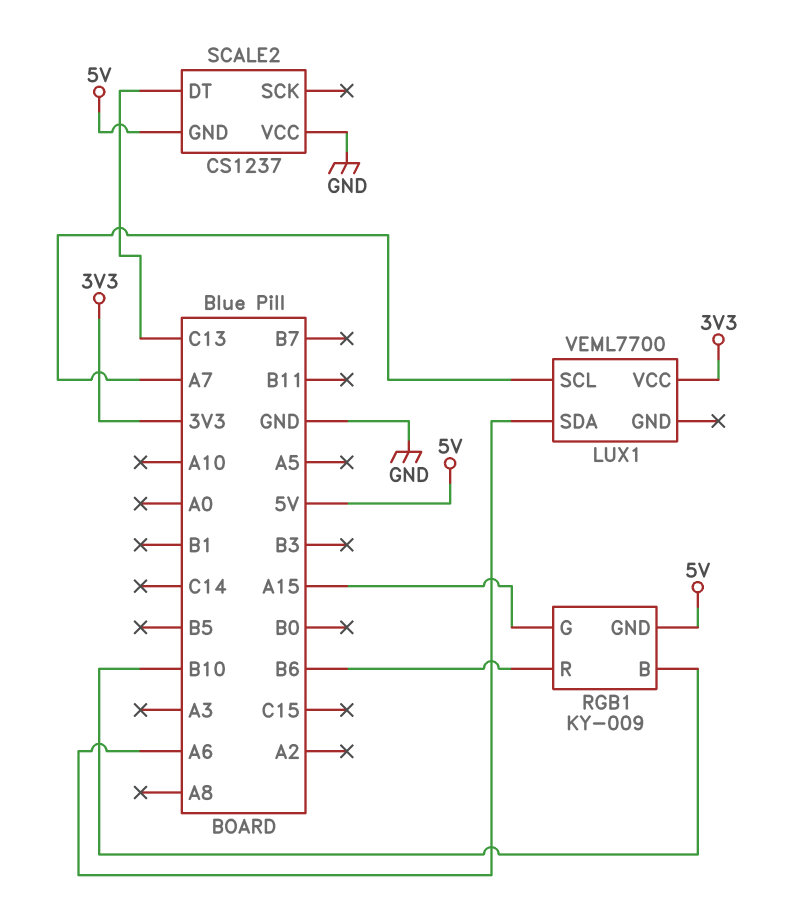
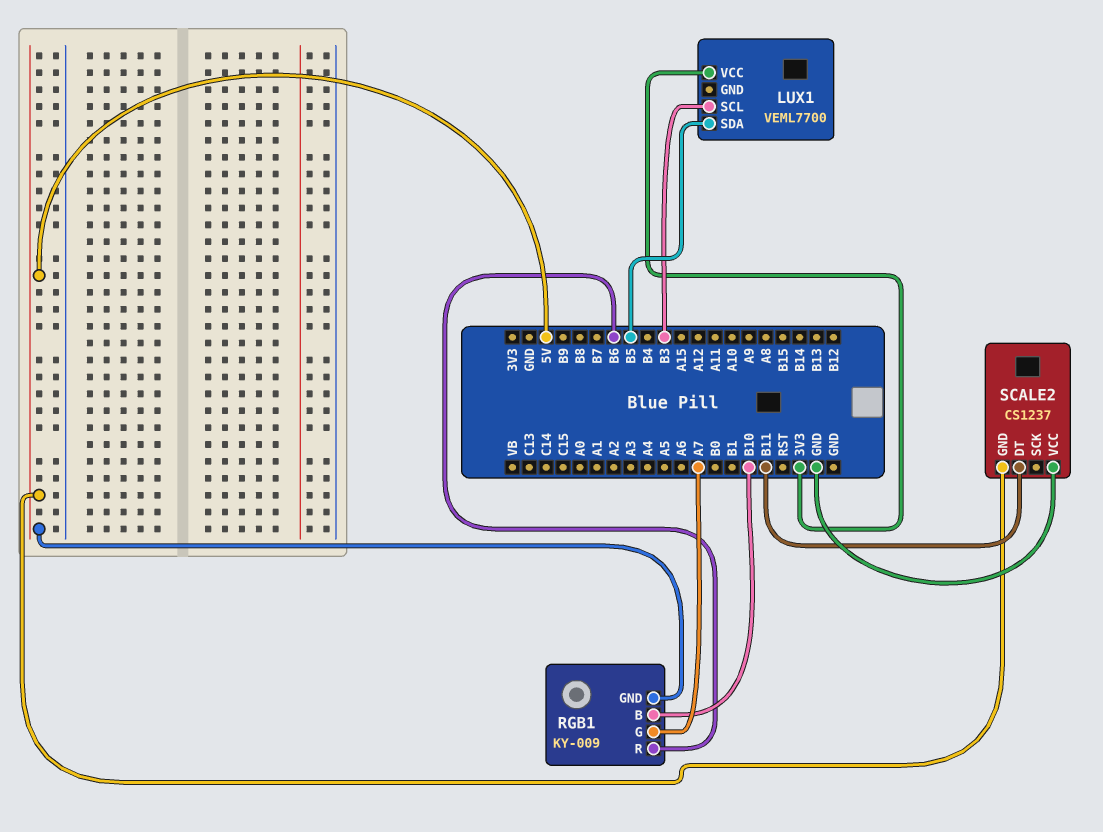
LUX1 pin SCL: A7 -> B3
LUX1 pin SDA: A6 -> B5
RGB1 pin G: A15 -> A7
SCALE2 pin DT: C13 -> B11

